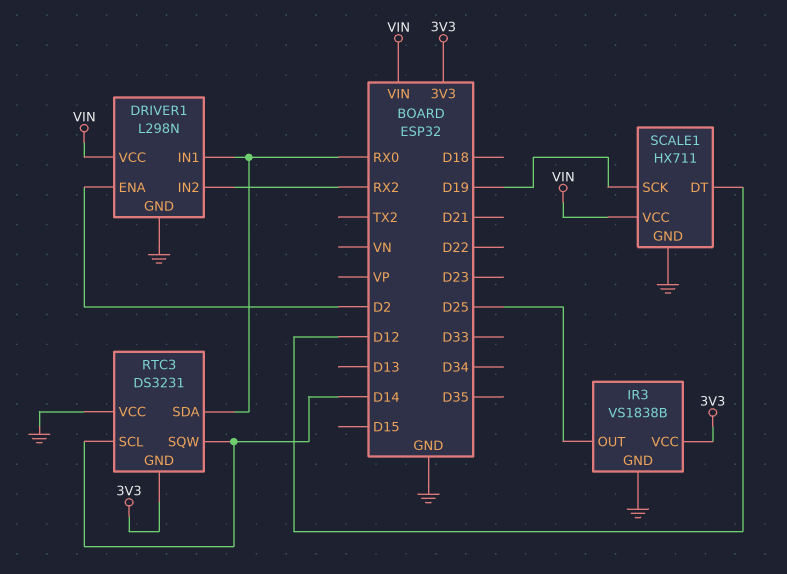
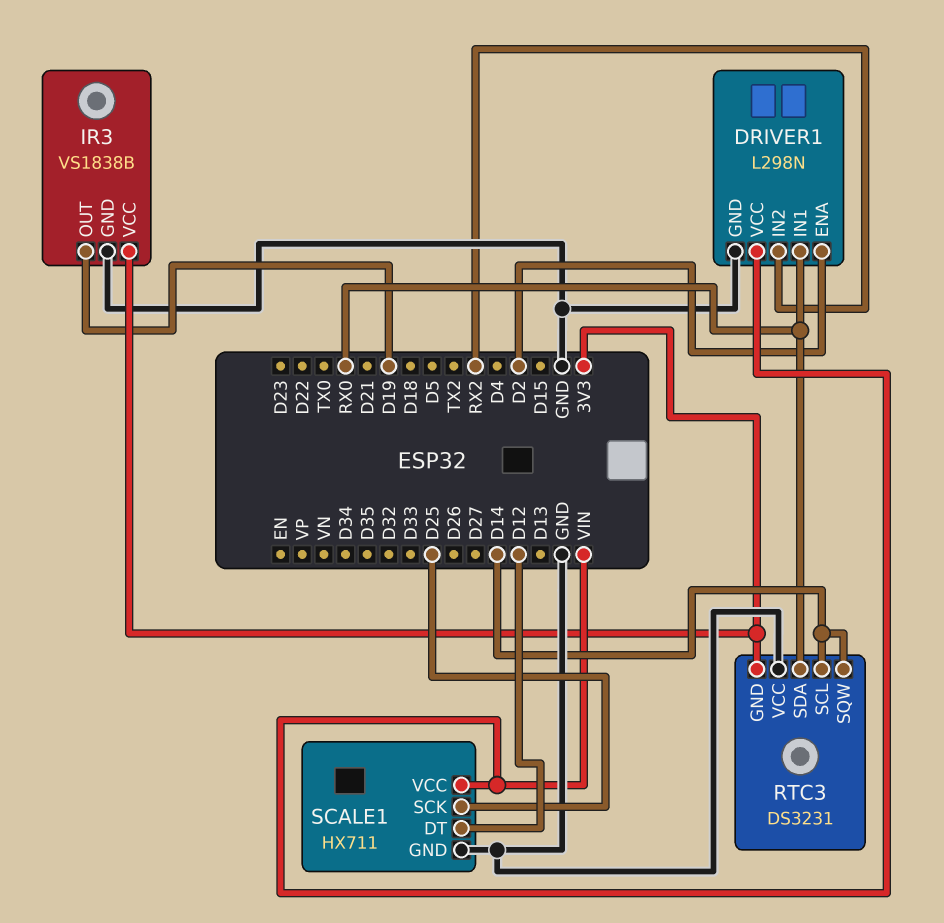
IR3 pin OUT: D25 -> D19
SCALE1 pin SCK: D19 -> D25

